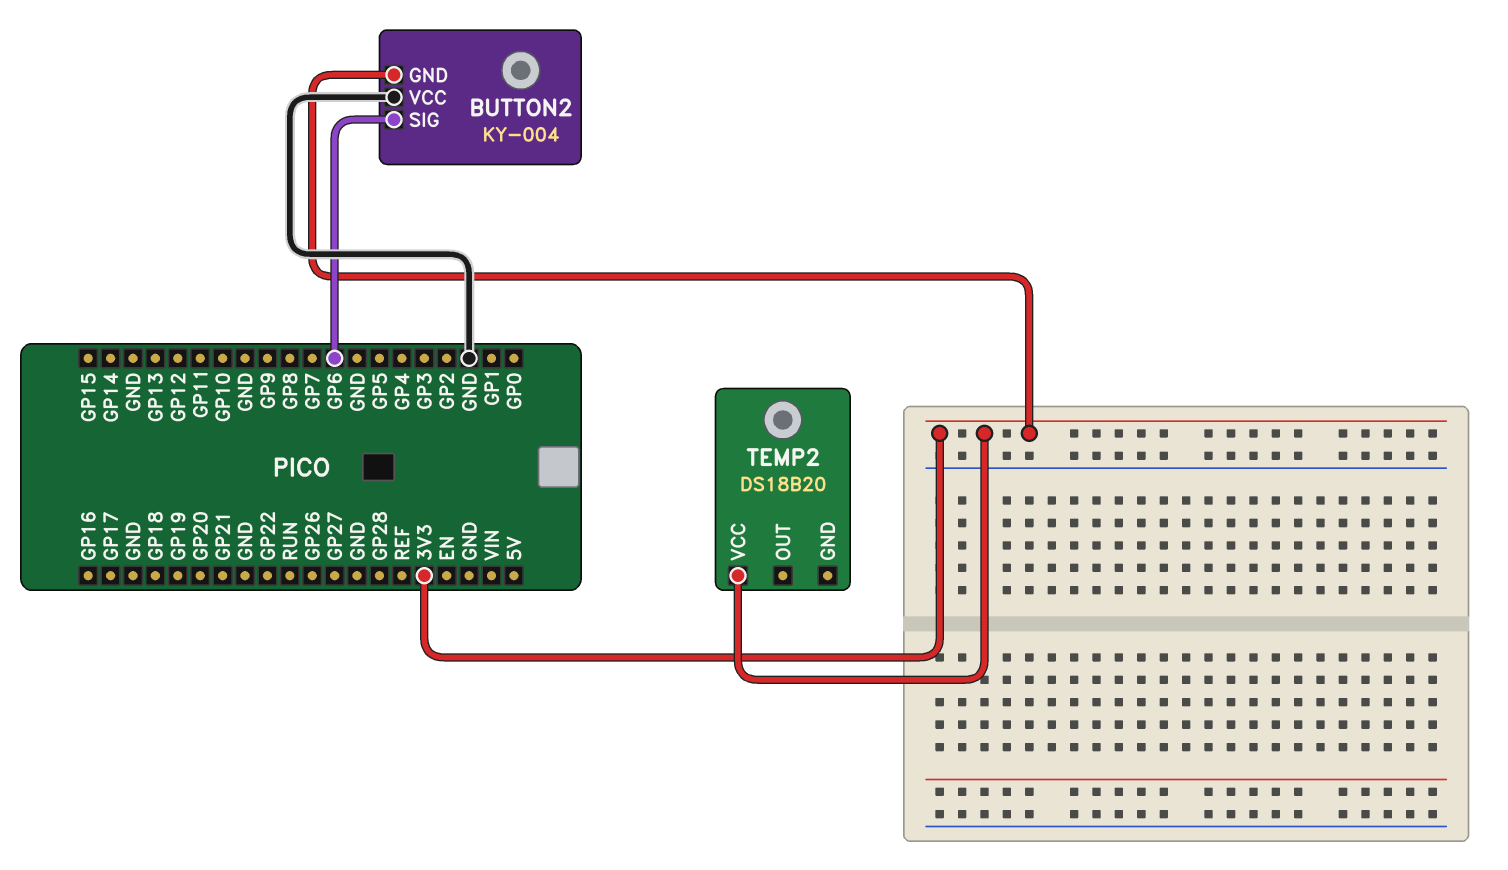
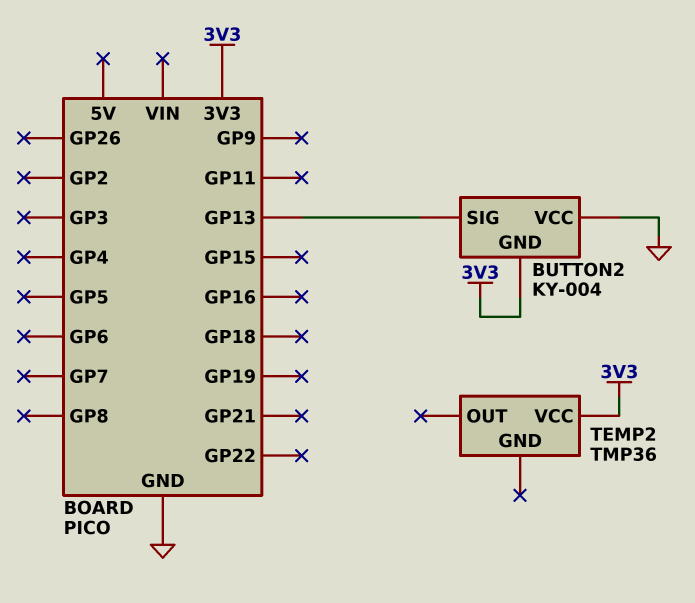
BUTTON2 pin SIG: GP6 -> GP13
TEMP2: DS18B20 -> TMP36

